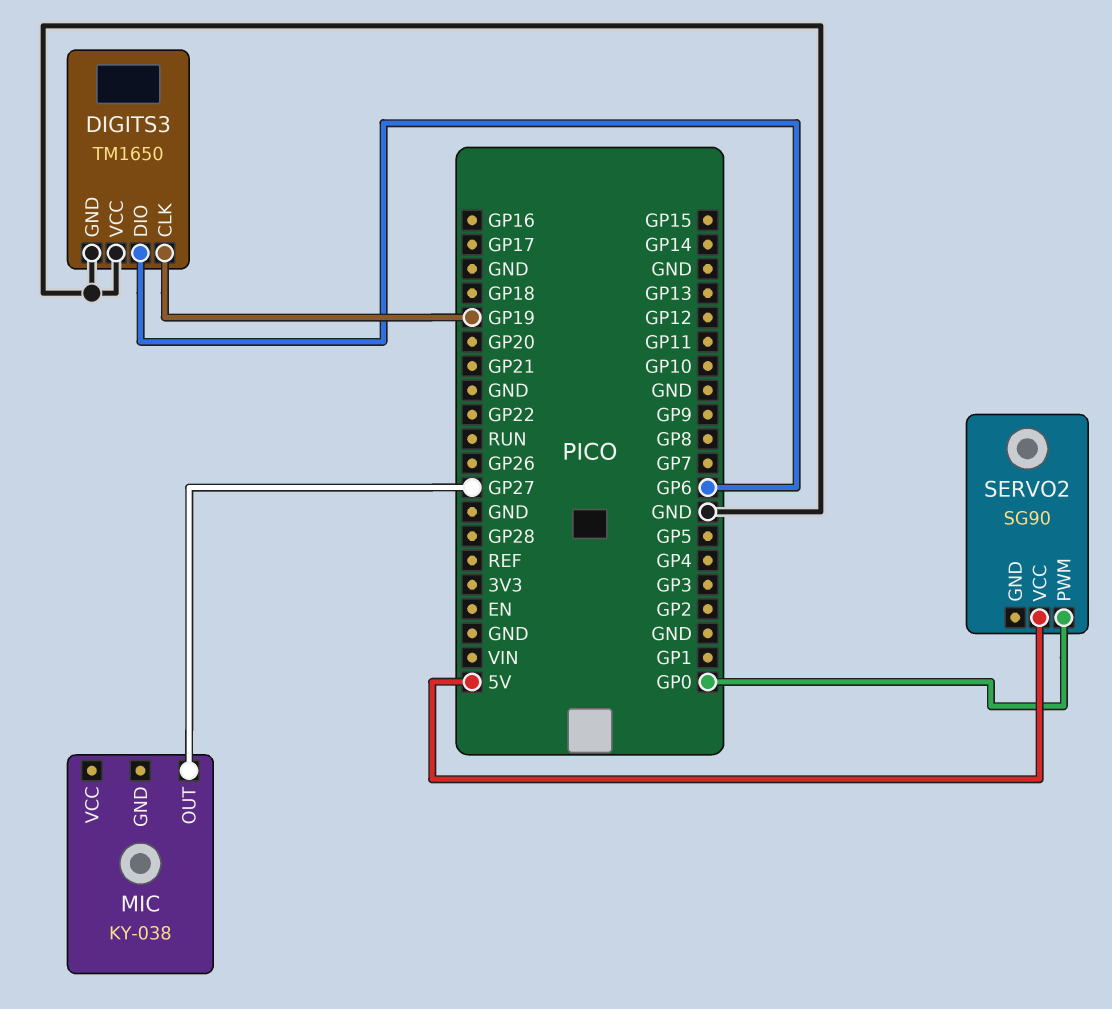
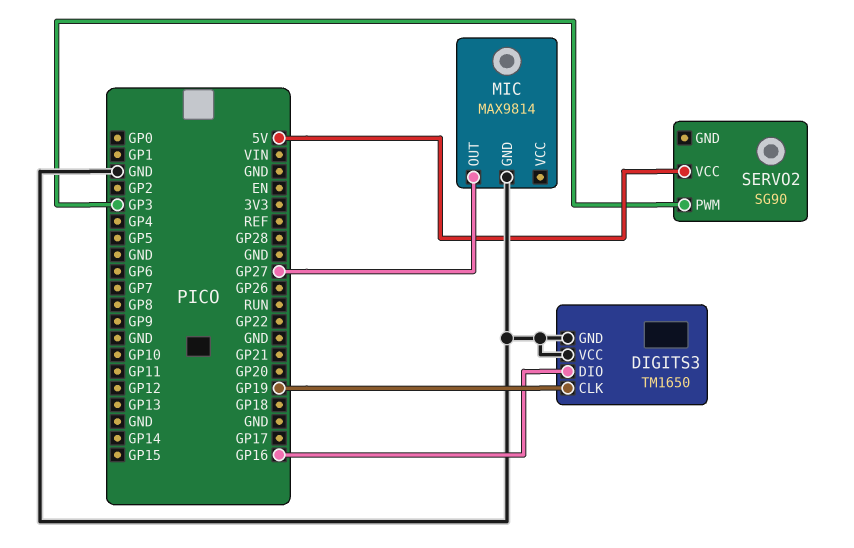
DIGITS3 pin DIO: GP6 -> GP16
MIC: KY-038 -> MAX9814
MIC pin GND: none -> GND
SERVO2 pin PWM: GP0 -> GP3

